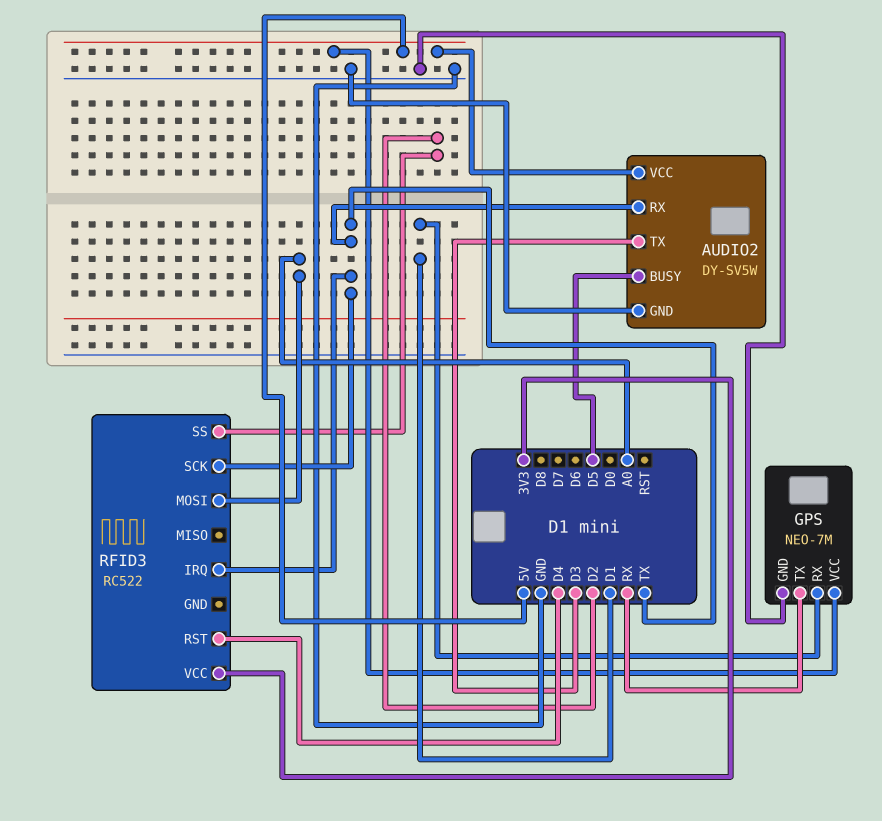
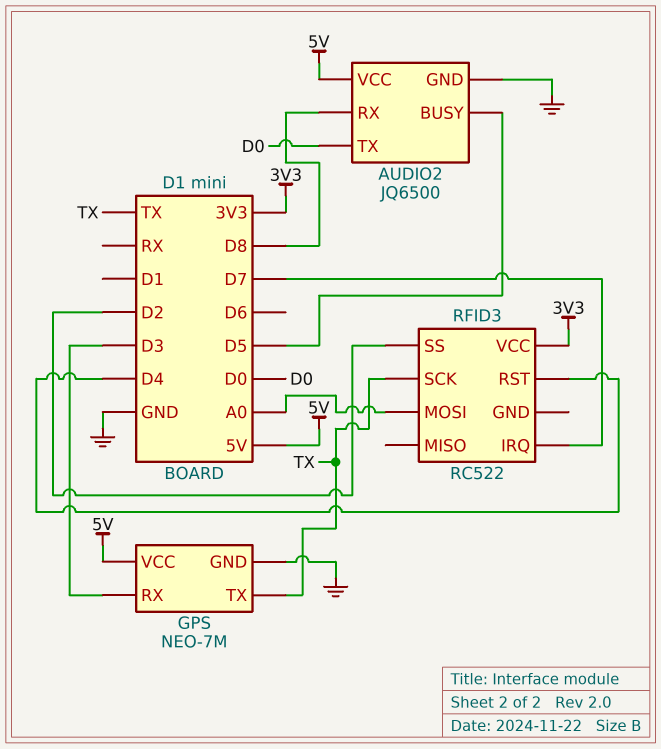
AUDIO2: DY-SV5W -> JQ6500
AUDIO2 pin RX: TX -> D8
AUDIO2 pin TX: D3 -> D0
GPS pin RX: D1 -> D3
GPS pin TX: RX -> TX
RFID3 pin IRQ: TX -> D7

